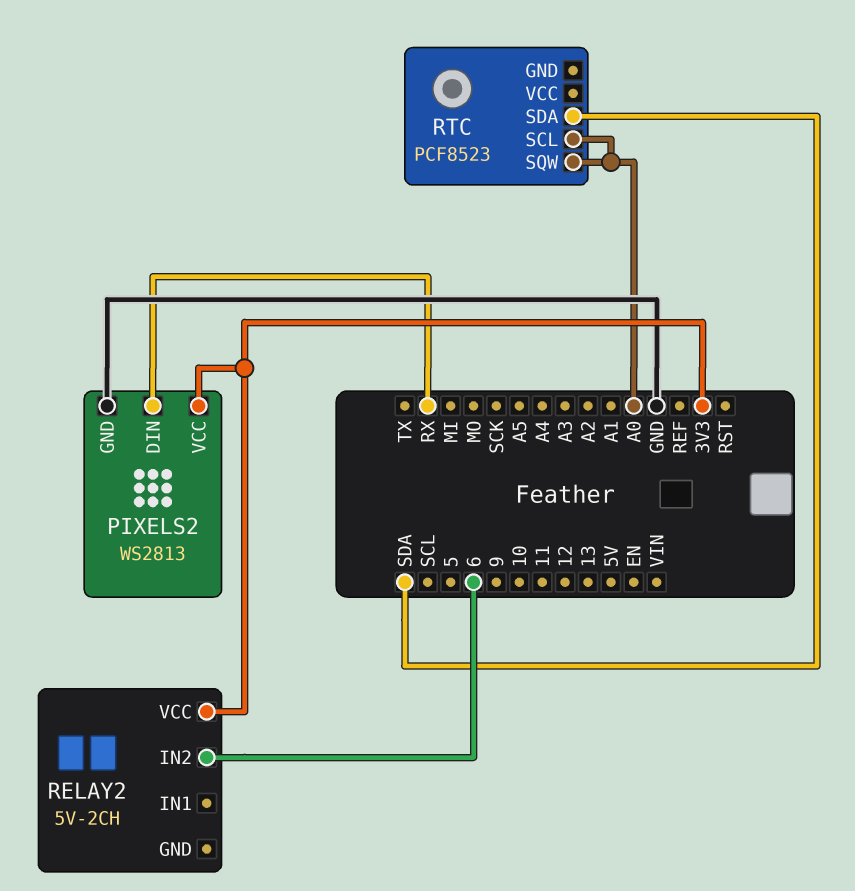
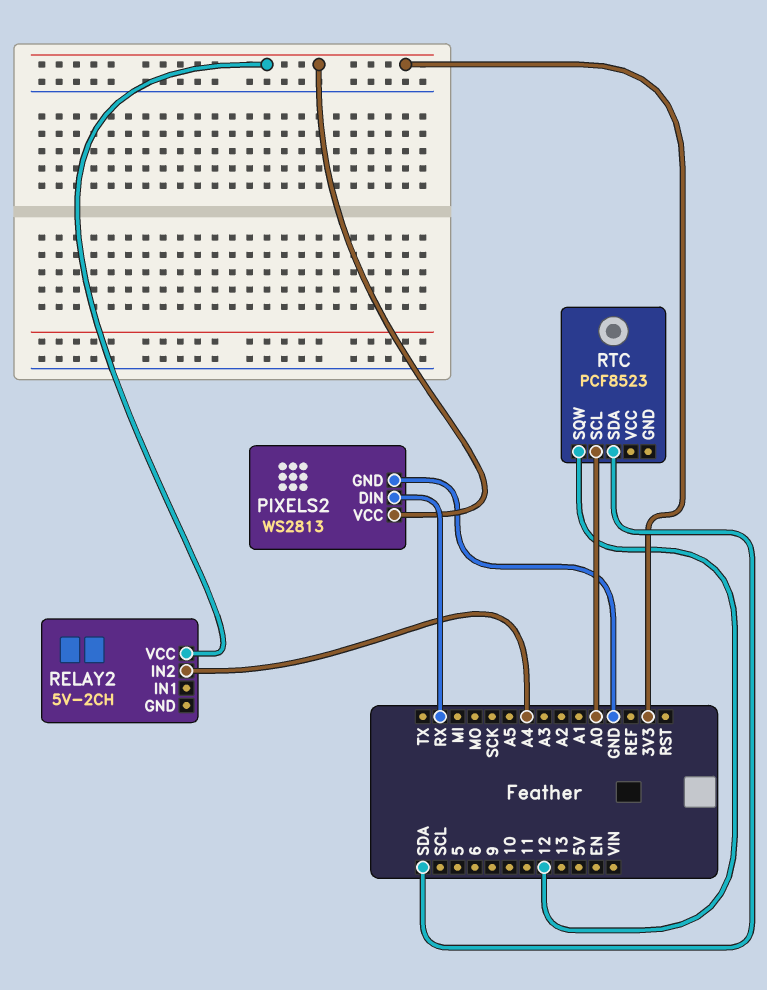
RELAY2 pin IN2: 6 -> A4
RTC pin SQW: A0 -> 12

